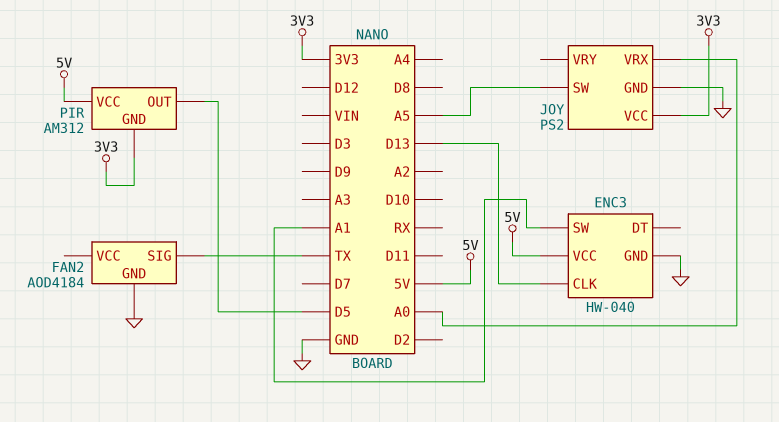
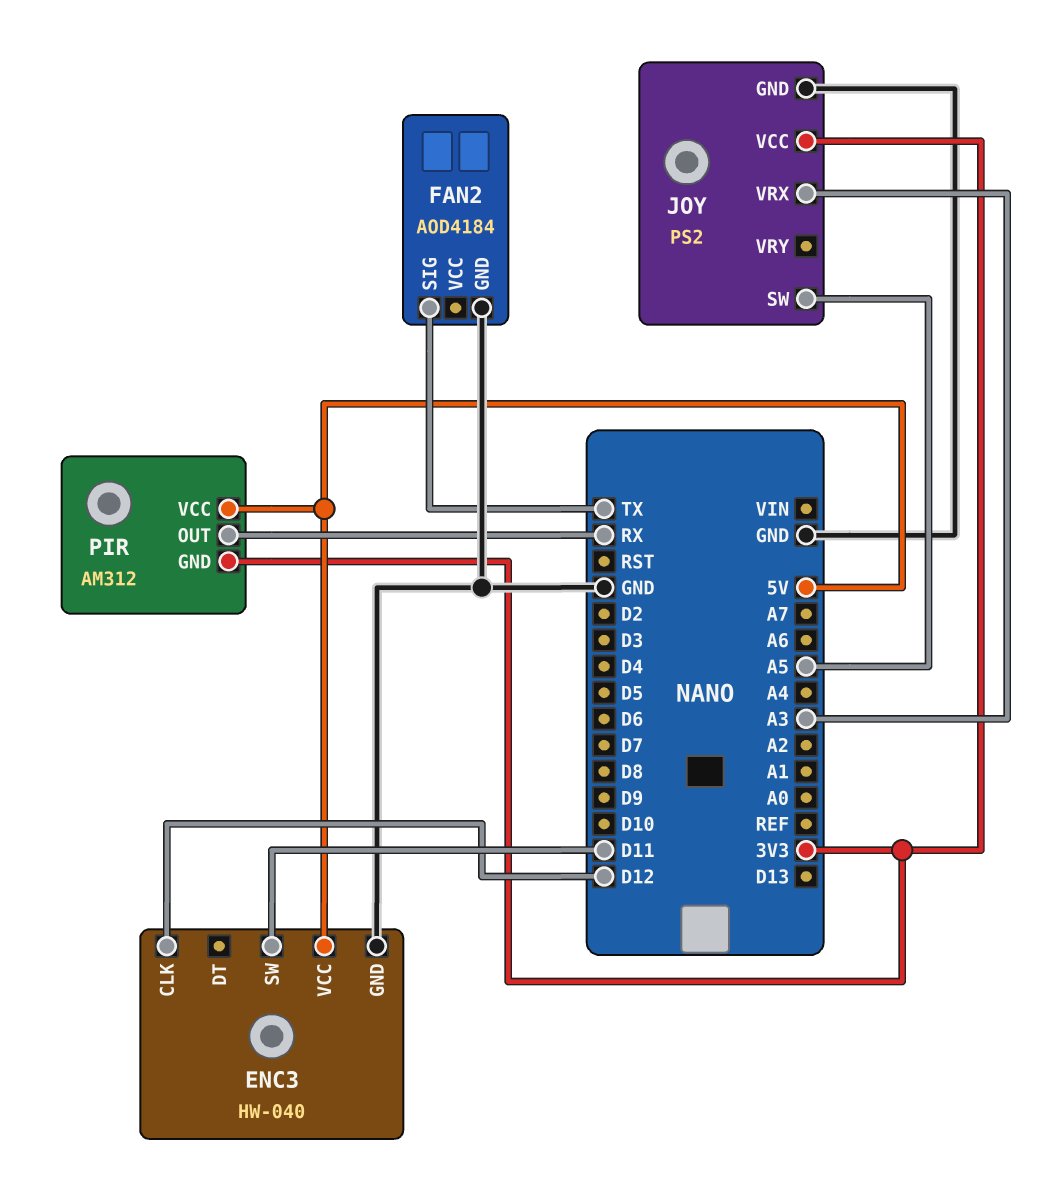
ENC3 pin CLK: D13 -> D12
ENC3 pin SW: A1 -> D11
JOY pin VRX: A0 -> A3
PIR pin OUT: D5 -> RX

